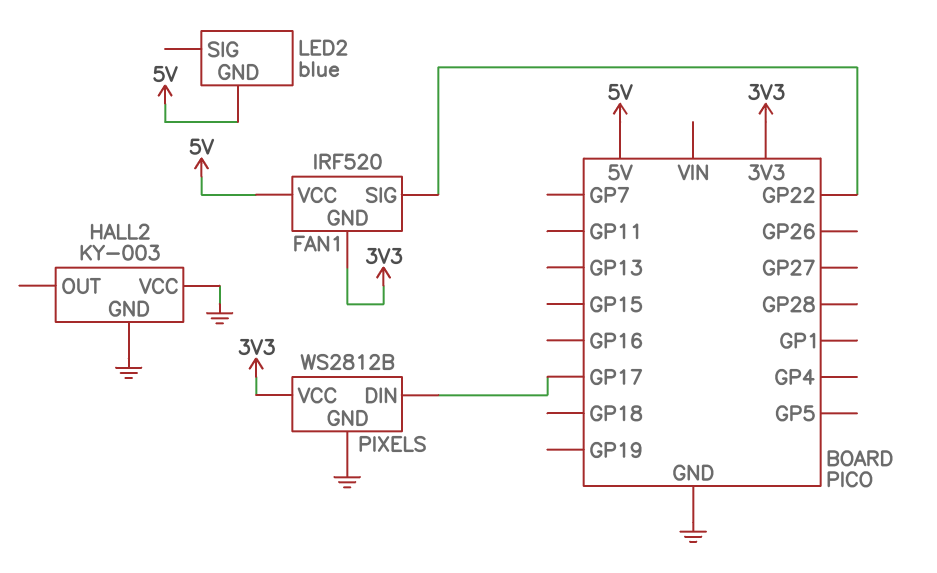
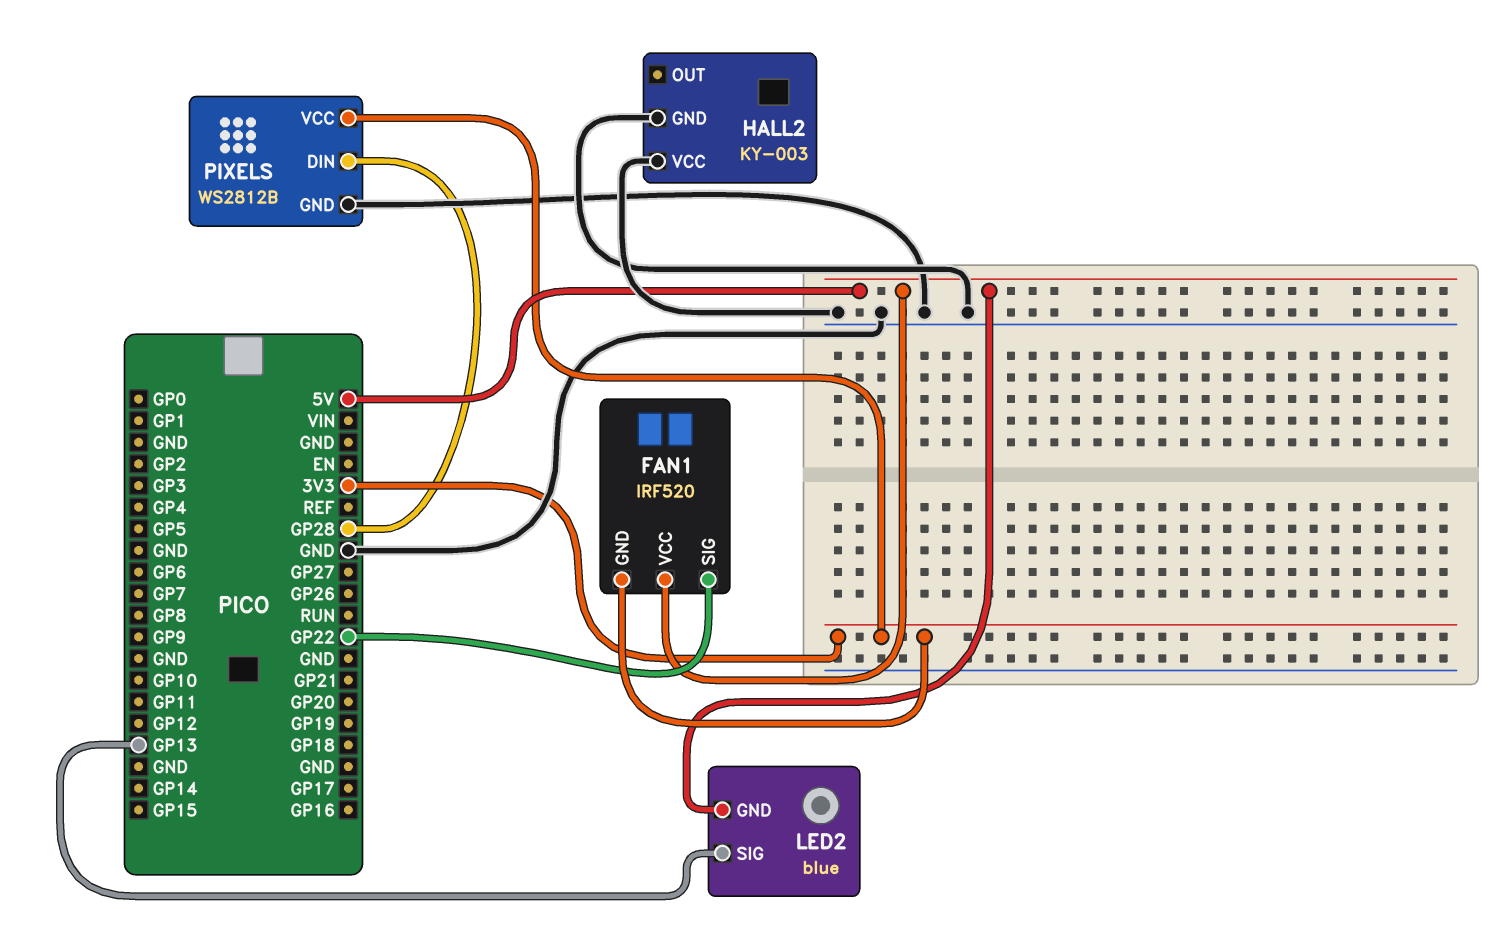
LED2 pin SIG: none -> GP13
PIXELS pin DIN: GP17 -> GP28

